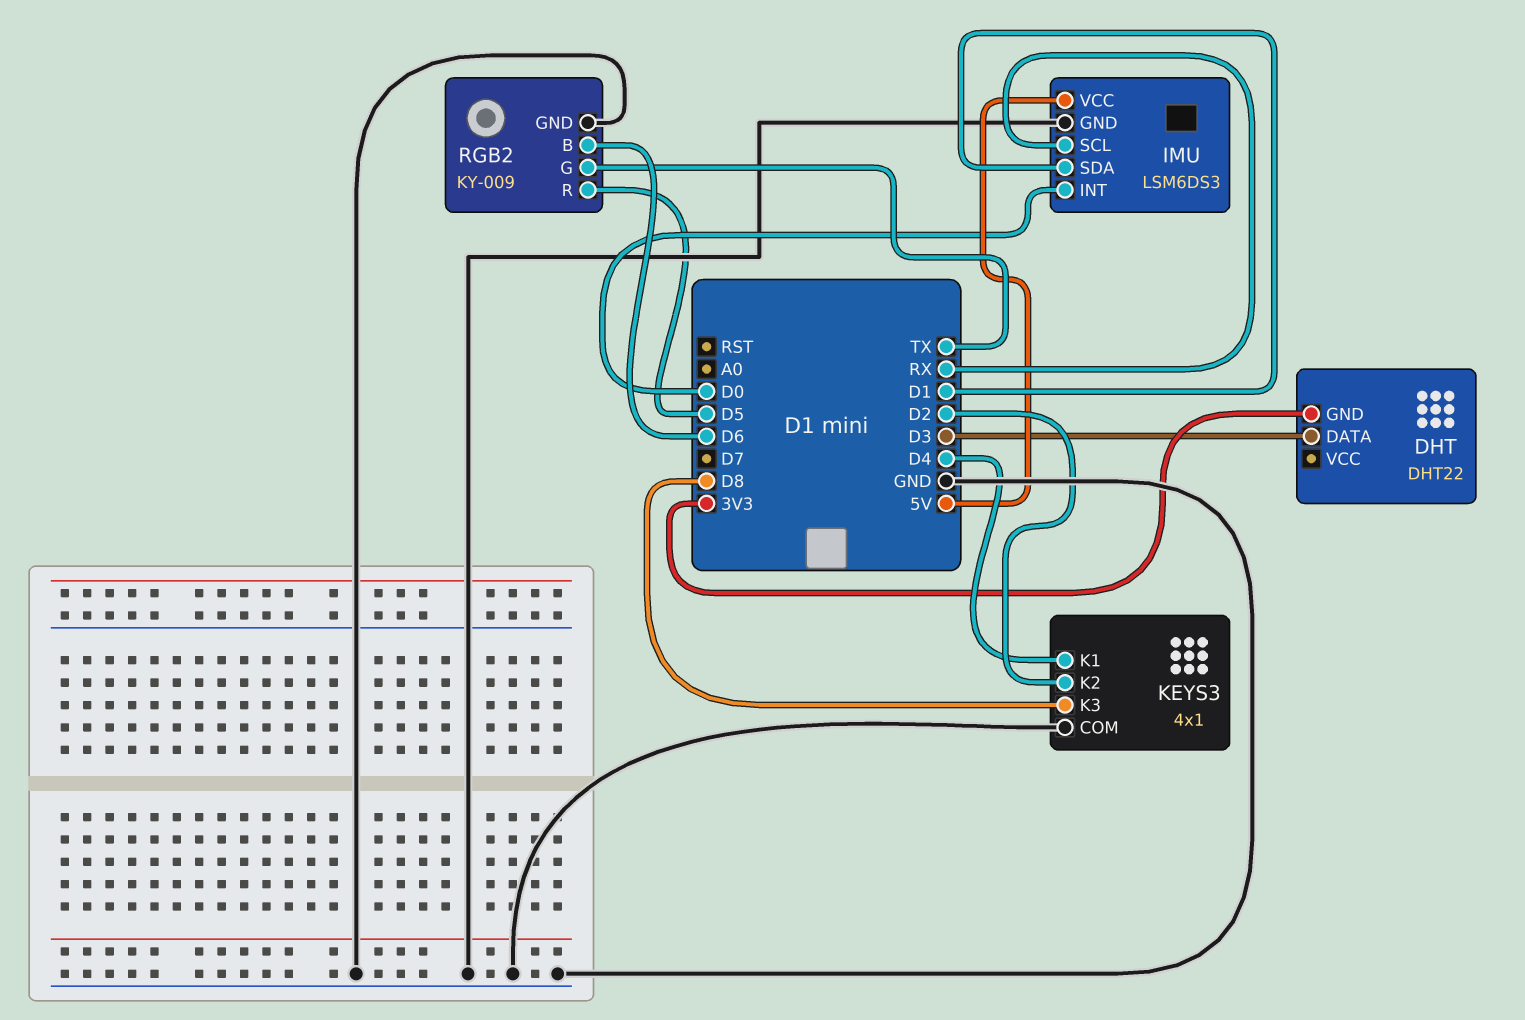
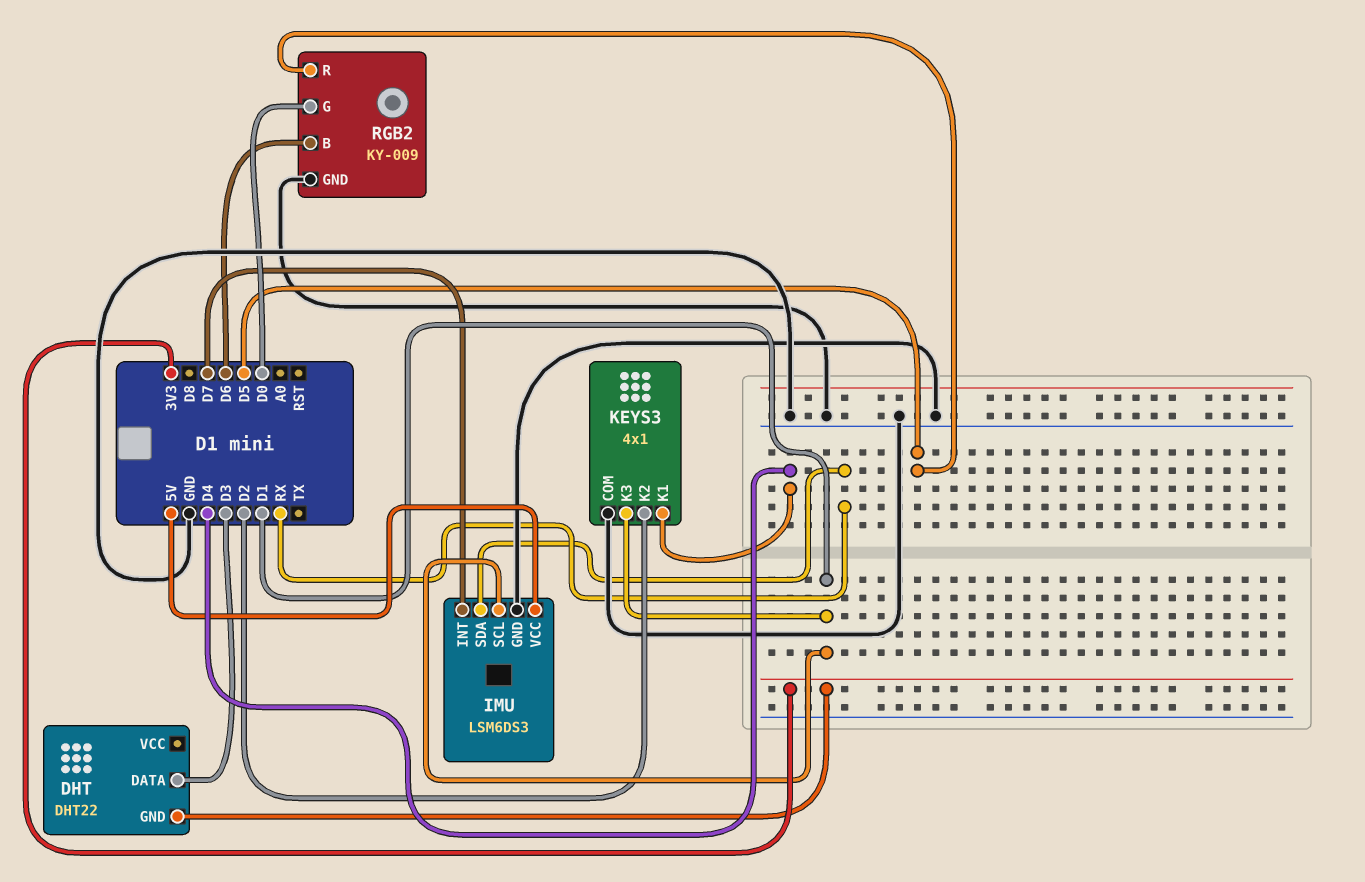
IMU pin INT: D0 -> D7
IMU pin SCL: RX -> D1
IMU pin SDA: D1 -> RX
KEYS3 pin K3: D8 -> D1
RGB2 pin G: TX -> D0

